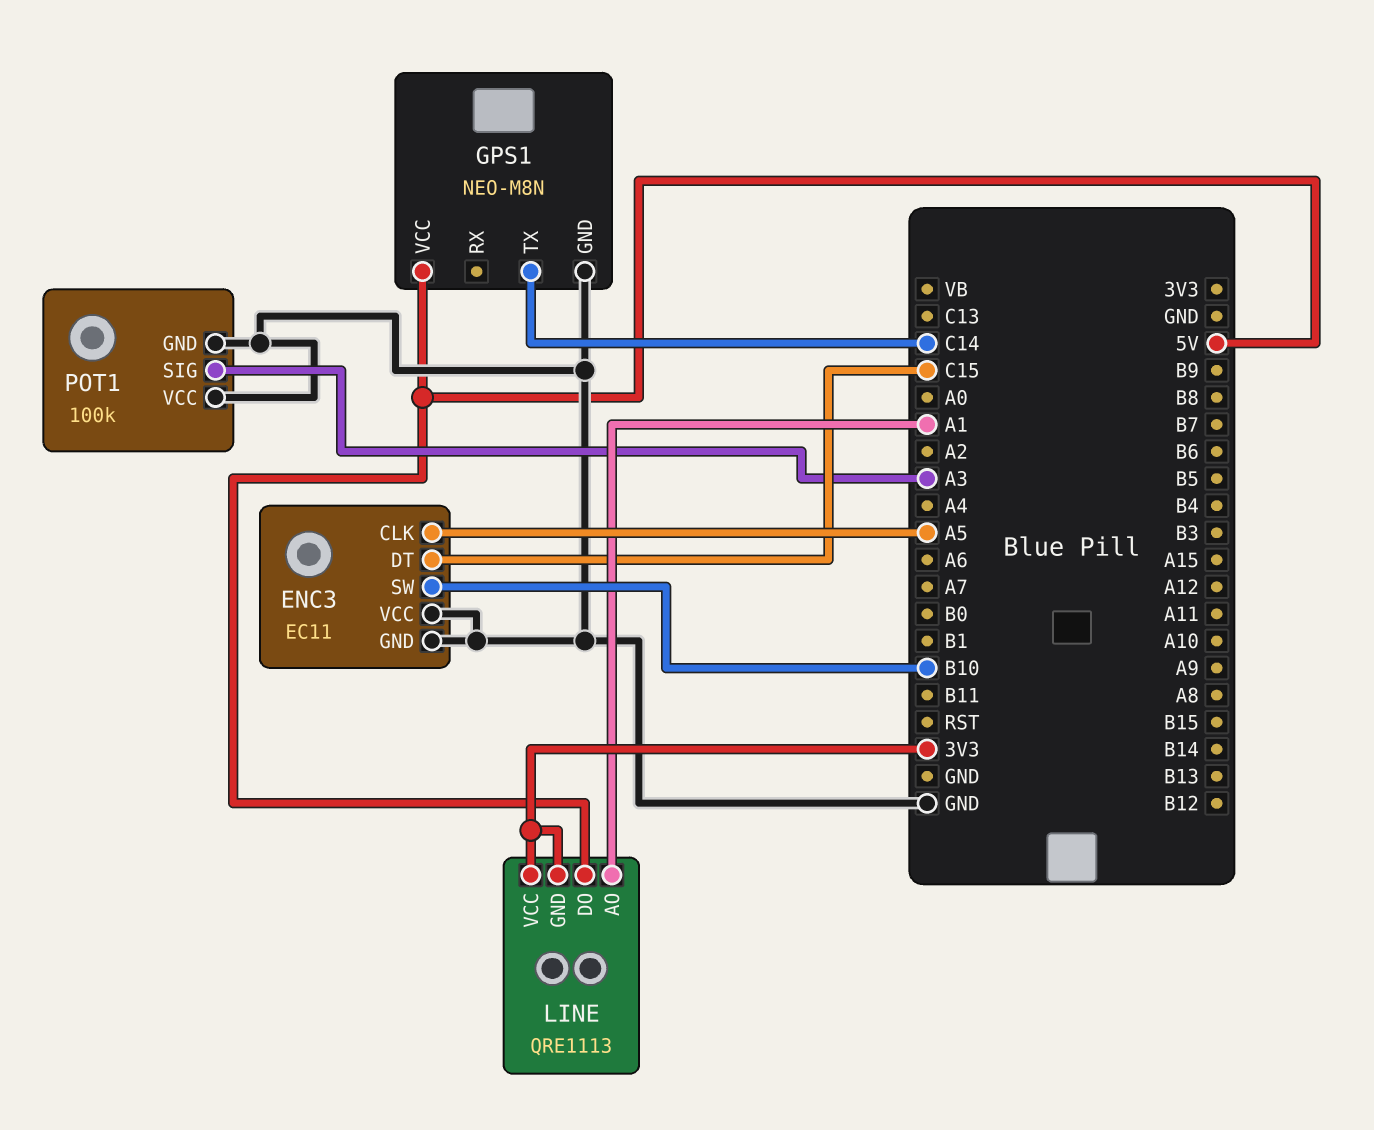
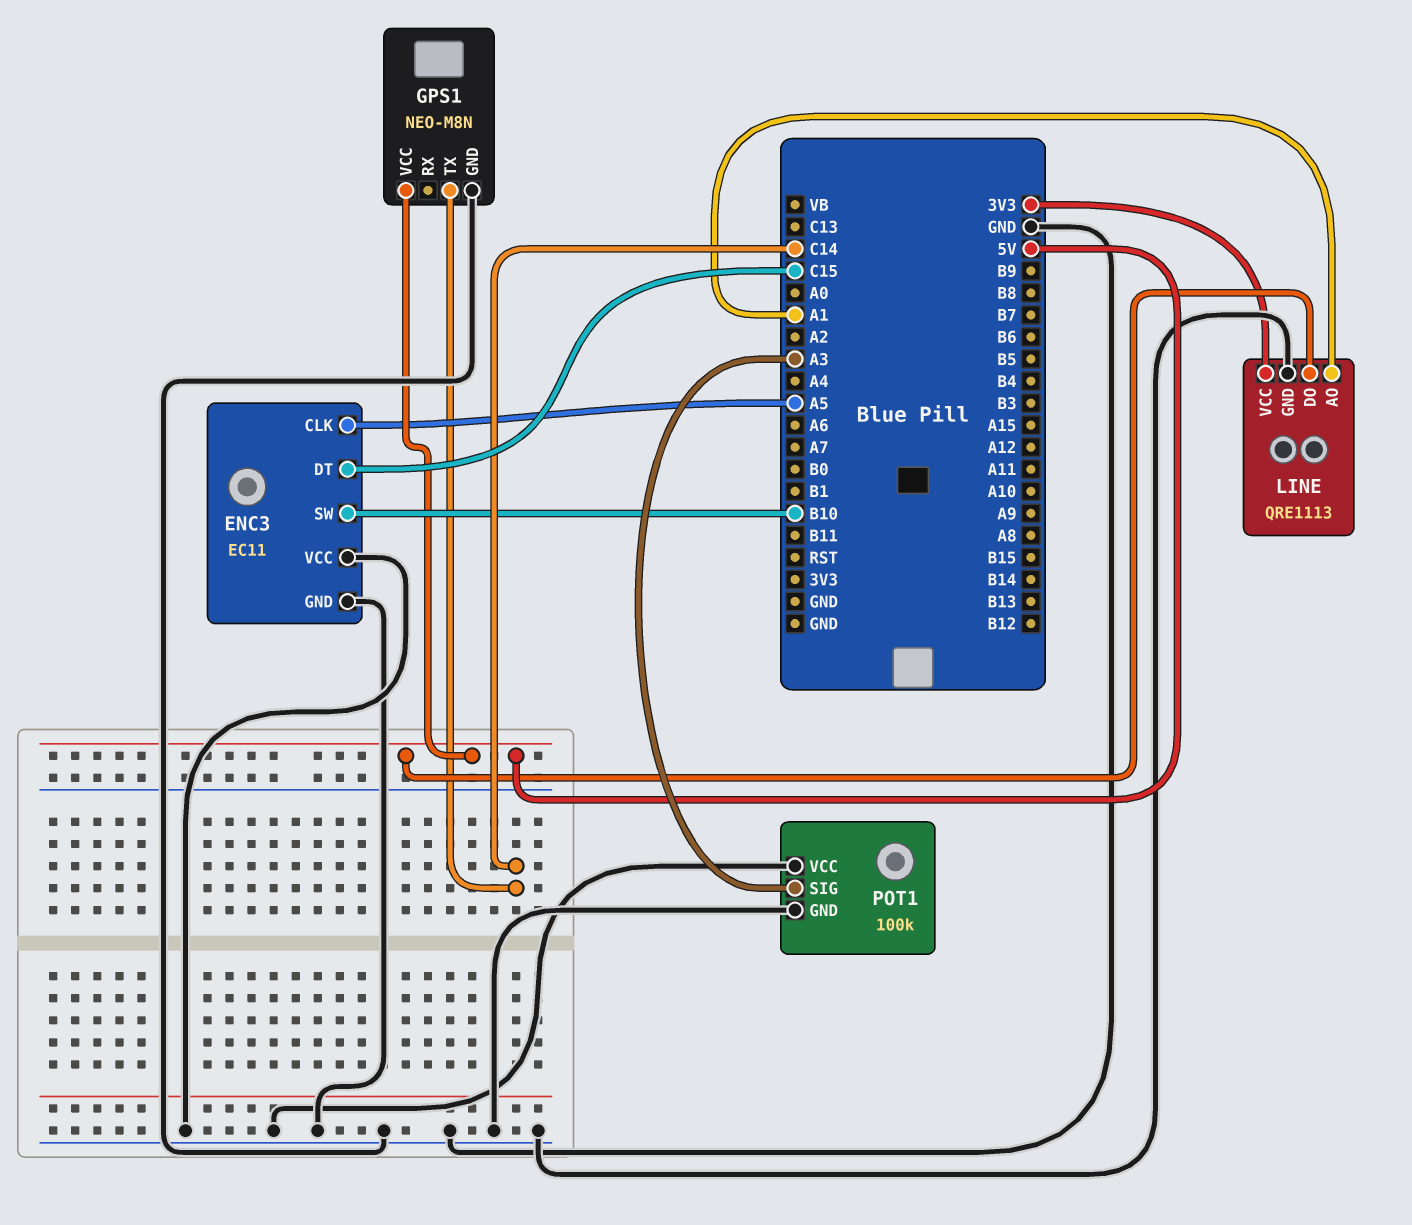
LINE pin GND: 3V3 -> GND

